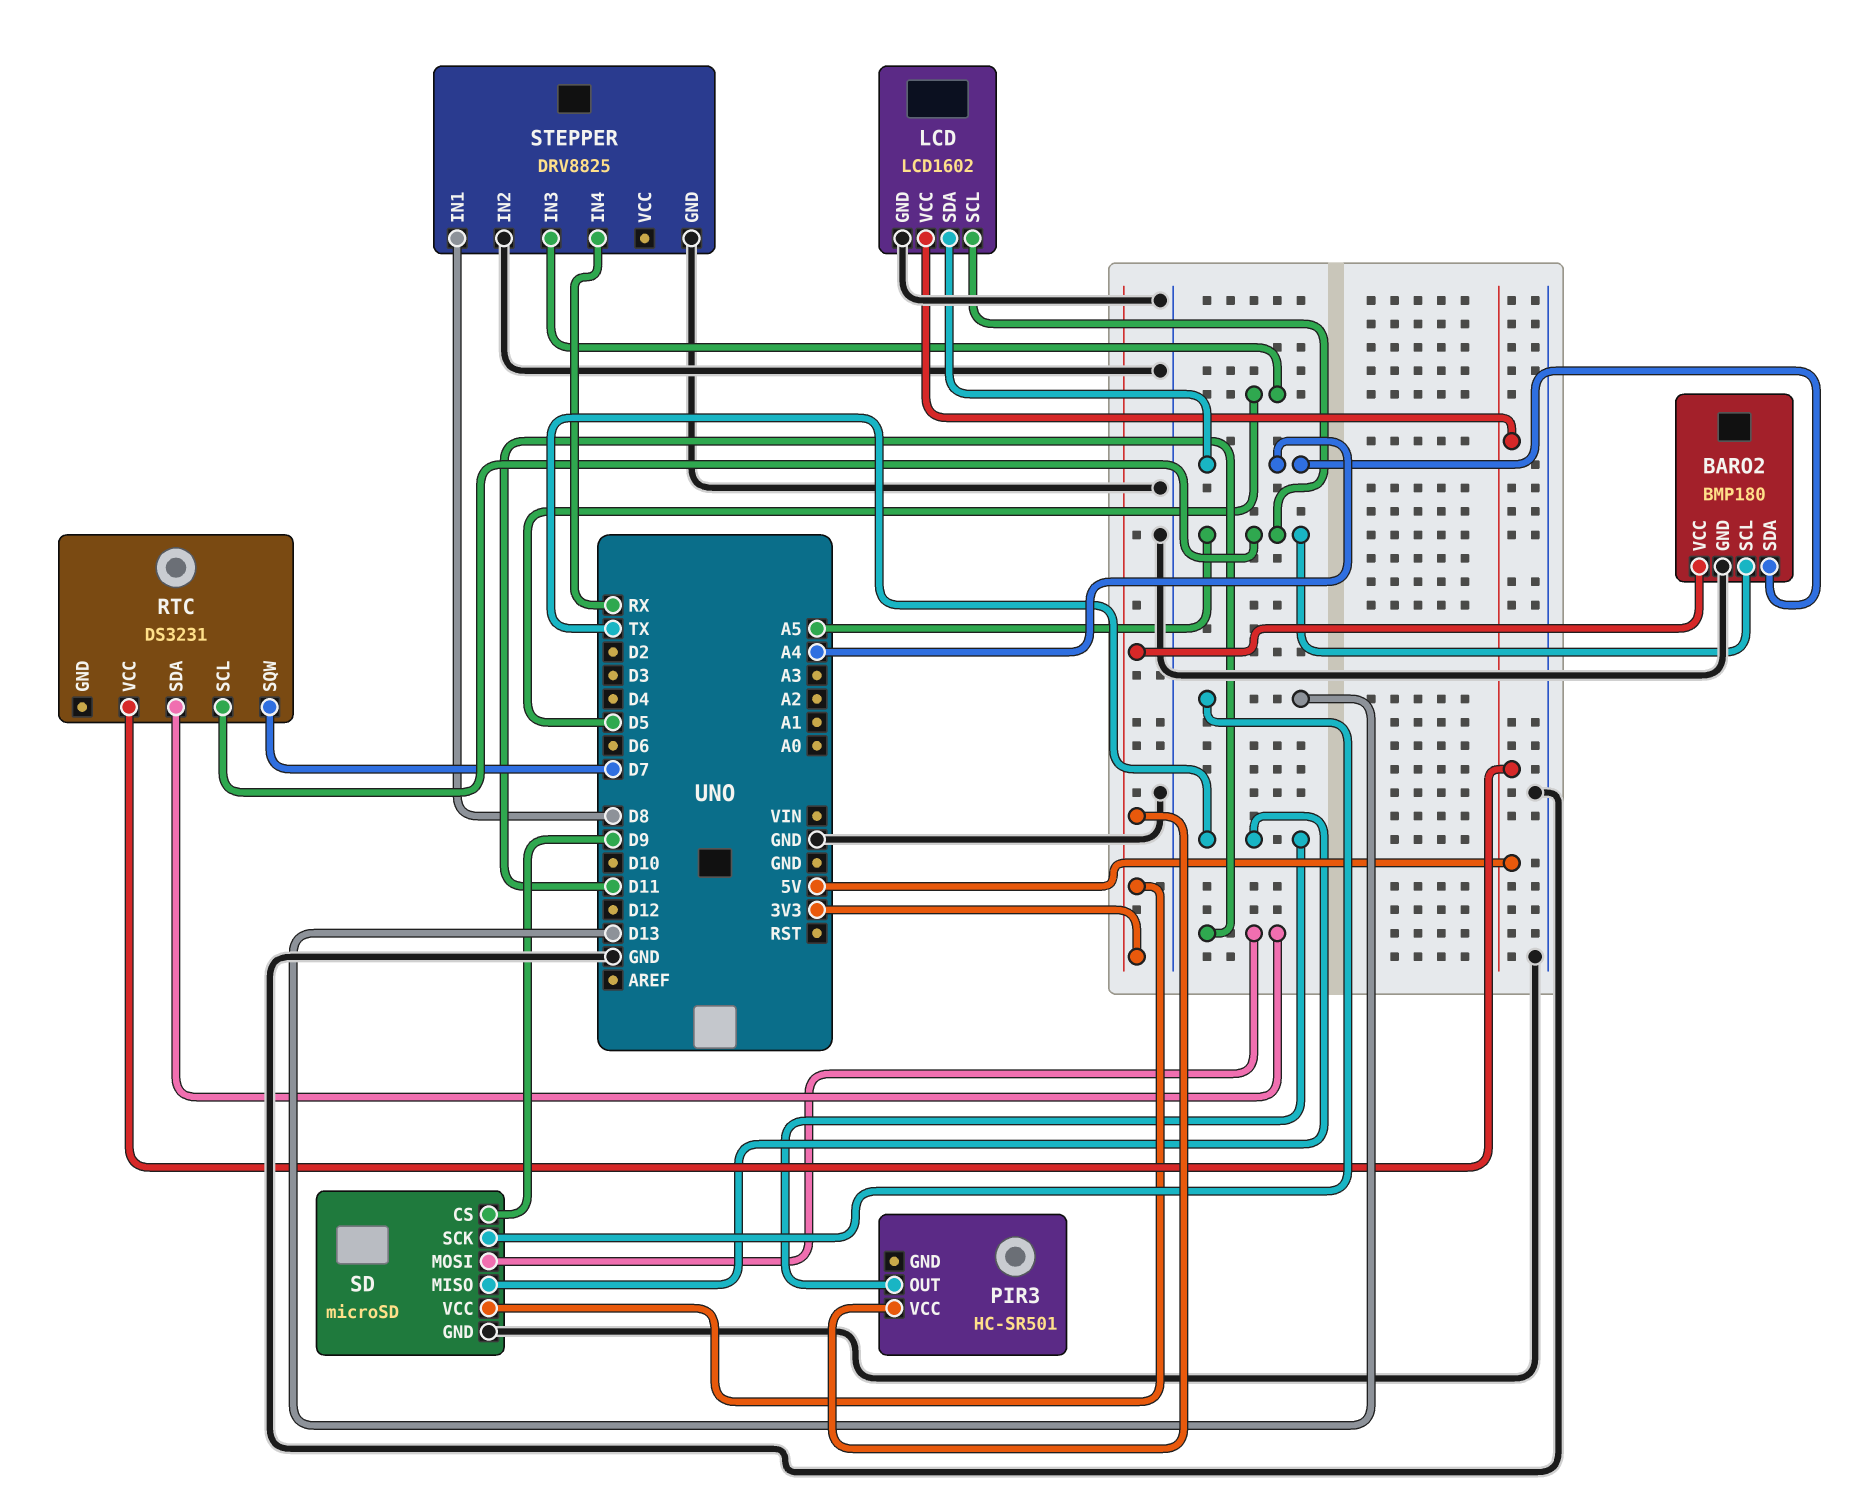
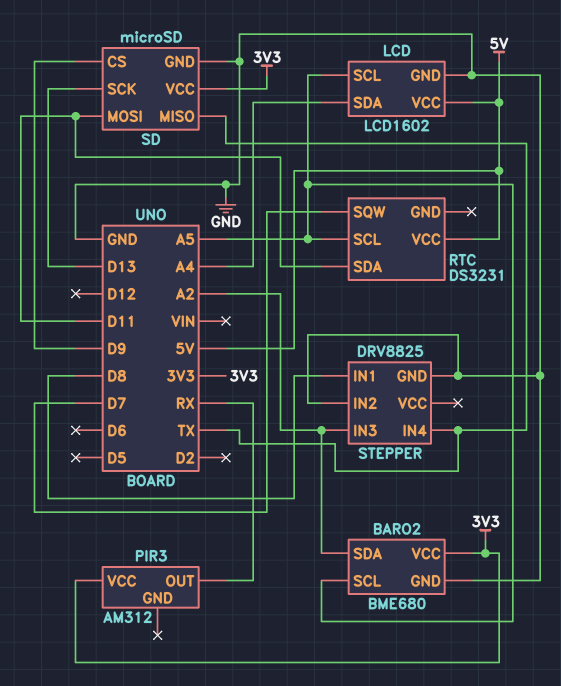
BARO2: BMP180 -> BME680
BARO2 pin SDA: A4 -> A2
PIR3: HC-SR501 -> AM312
PIR3 pin OUT: TX -> RX
STEPPER pin IN3: D5 -> A2
STEPPER pin IN4: RX -> TX

